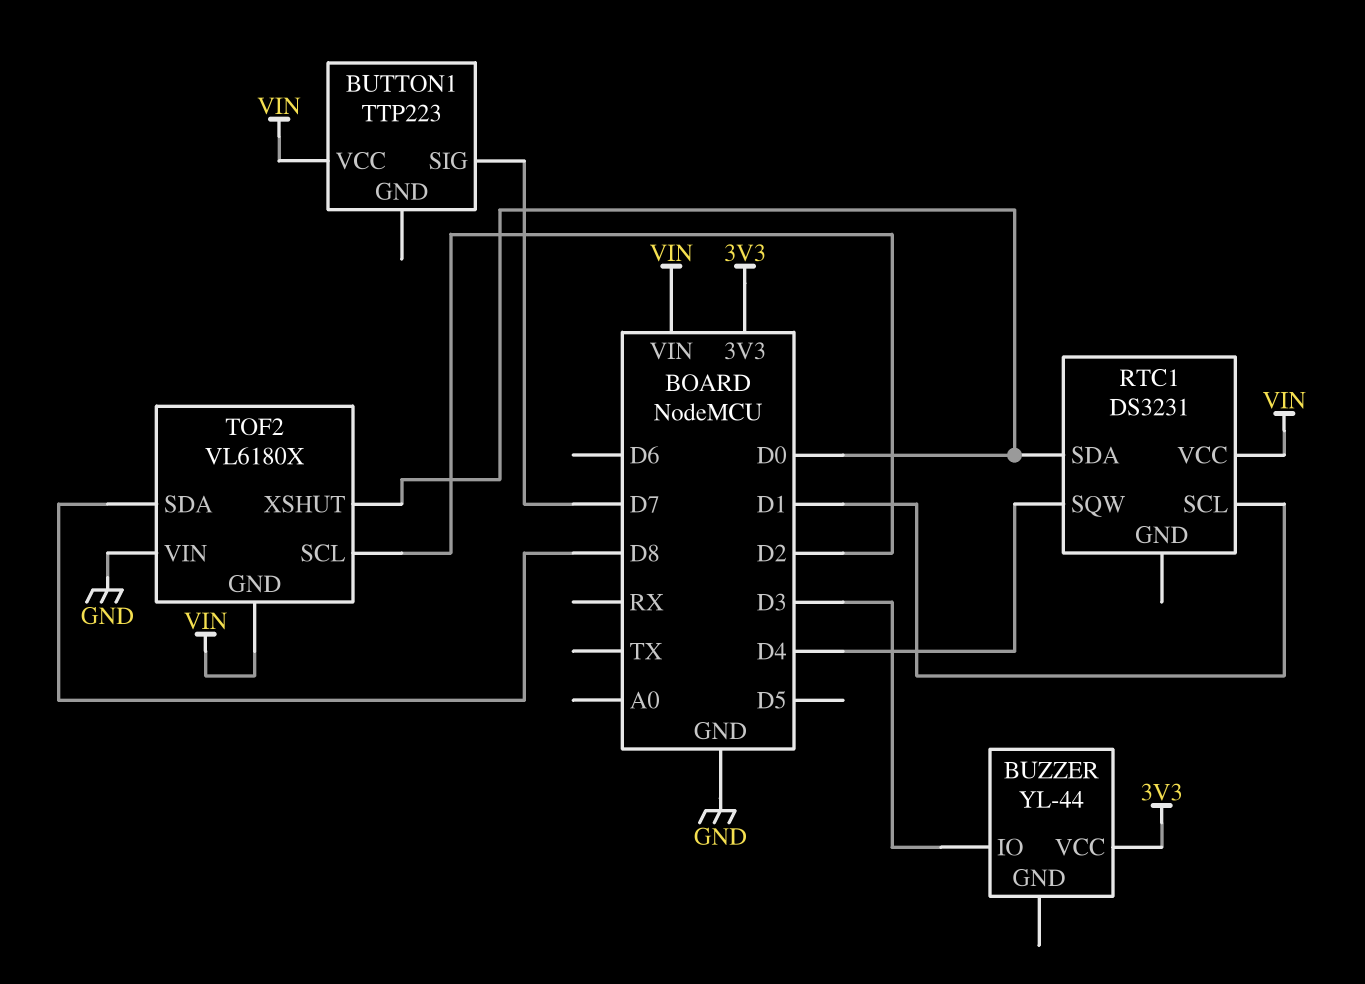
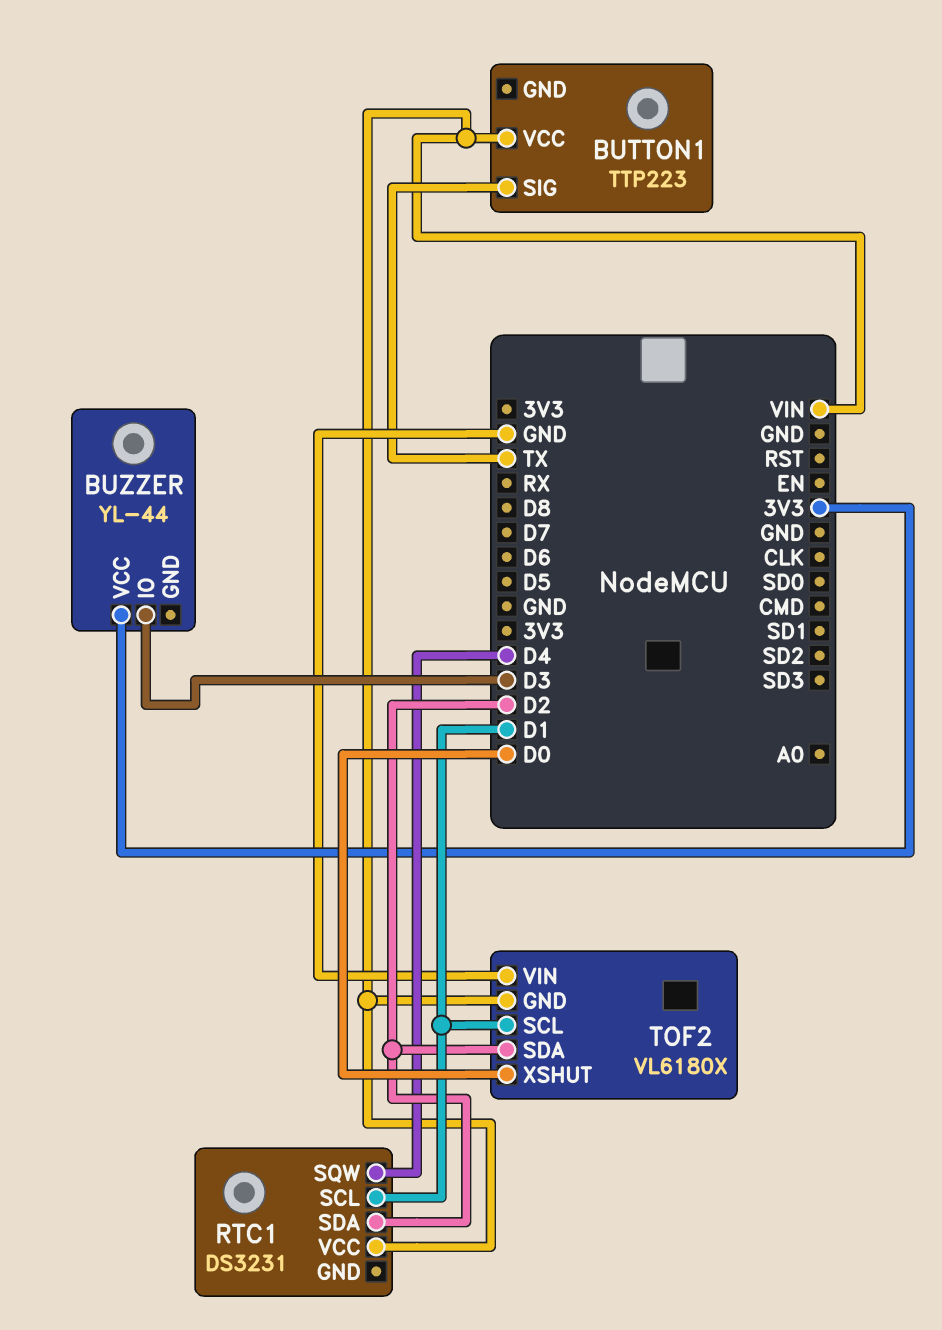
BUTTON1 pin SIG: D7 -> TX
RTC1 pin SDA: D0 -> D2
TOF2 pin SCL: D2 -> D1
TOF2 pin SDA: D8 -> D2

